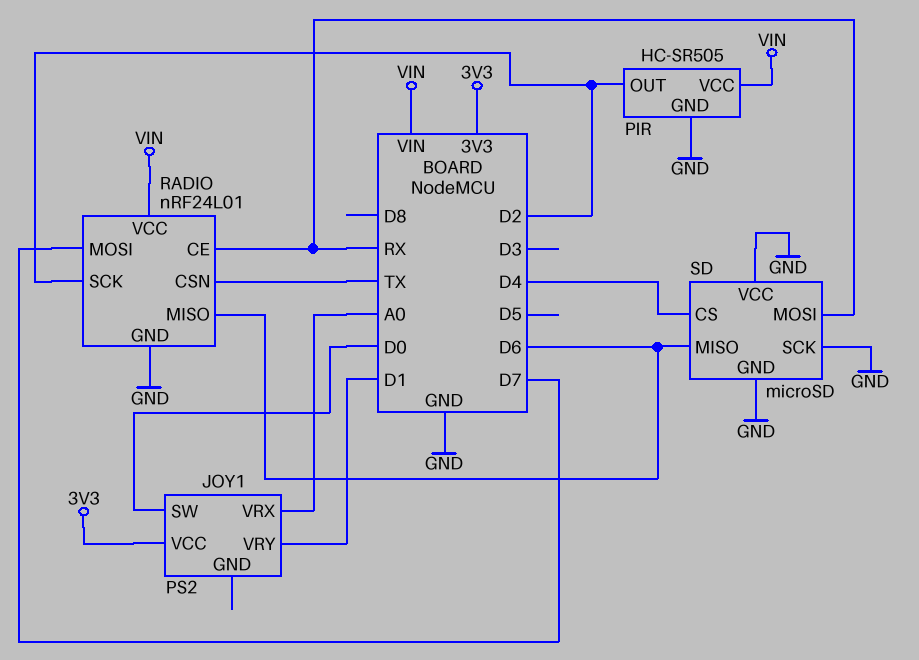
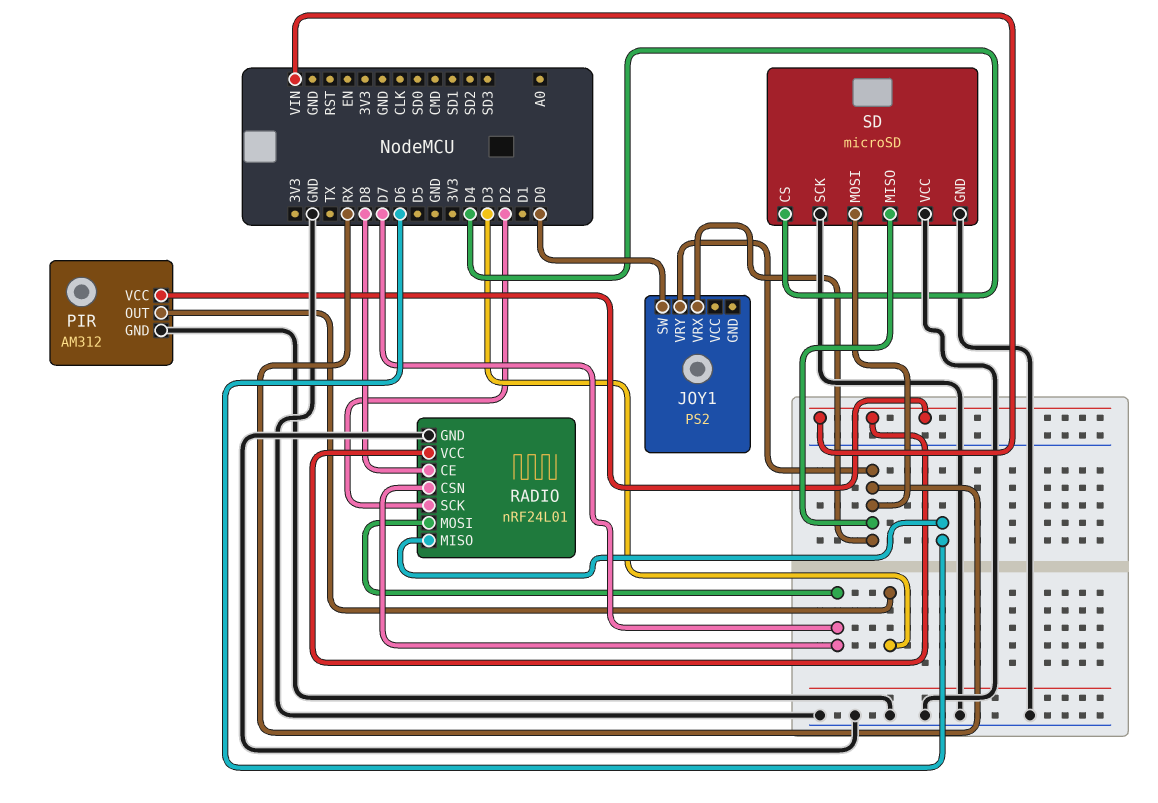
JOY1 pin VCC: 3V3 -> none
JOY1 pin VRX: A0 -> RX
JOY1 pin VRY: D1 -> RX
PIR: HC-SR505 -> AM312
PIR pin OUT: D2 -> D3
RADIO pin CE: RX -> D8
RADIO pin CSN: TX -> D7
SD pin MISO: D6 -> RX

